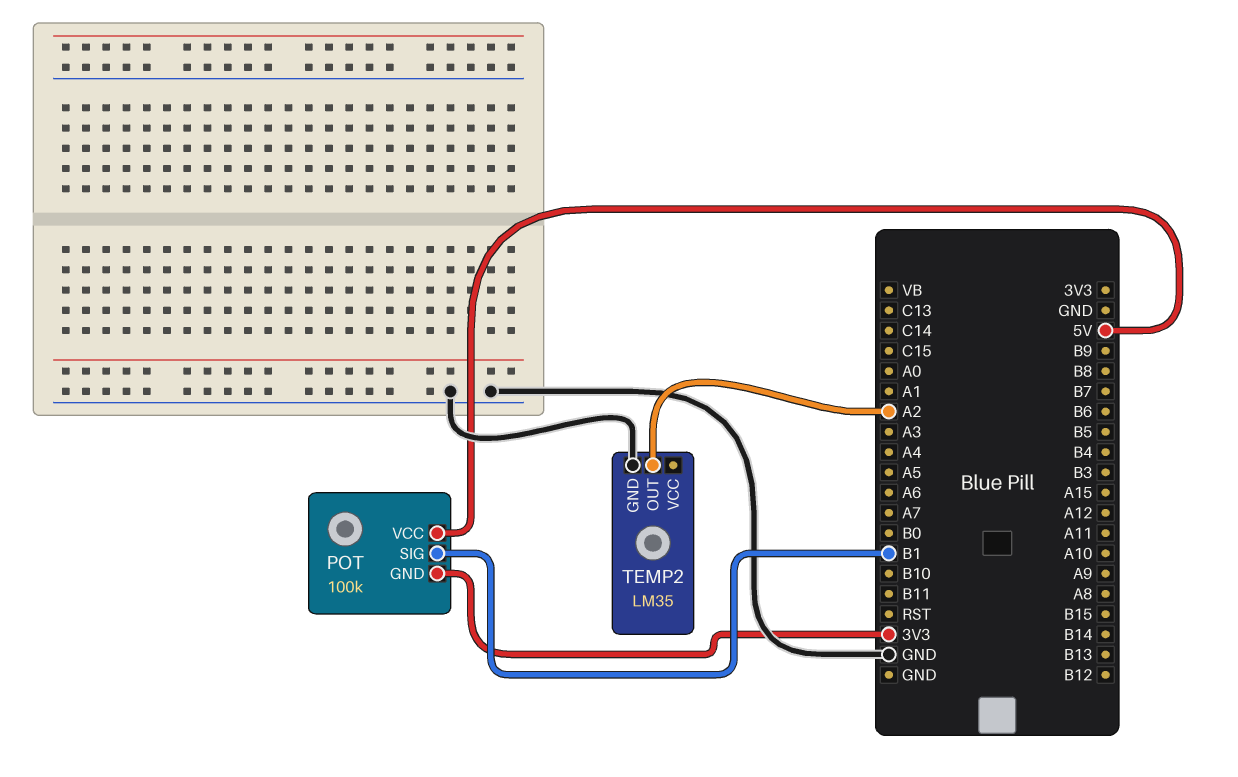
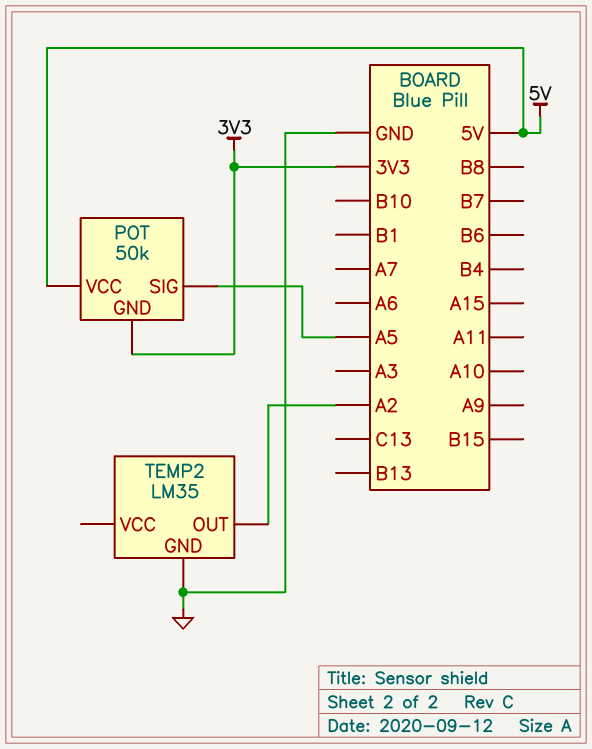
POT: 100k -> 50k
POT pin SIG: B1 -> A5

